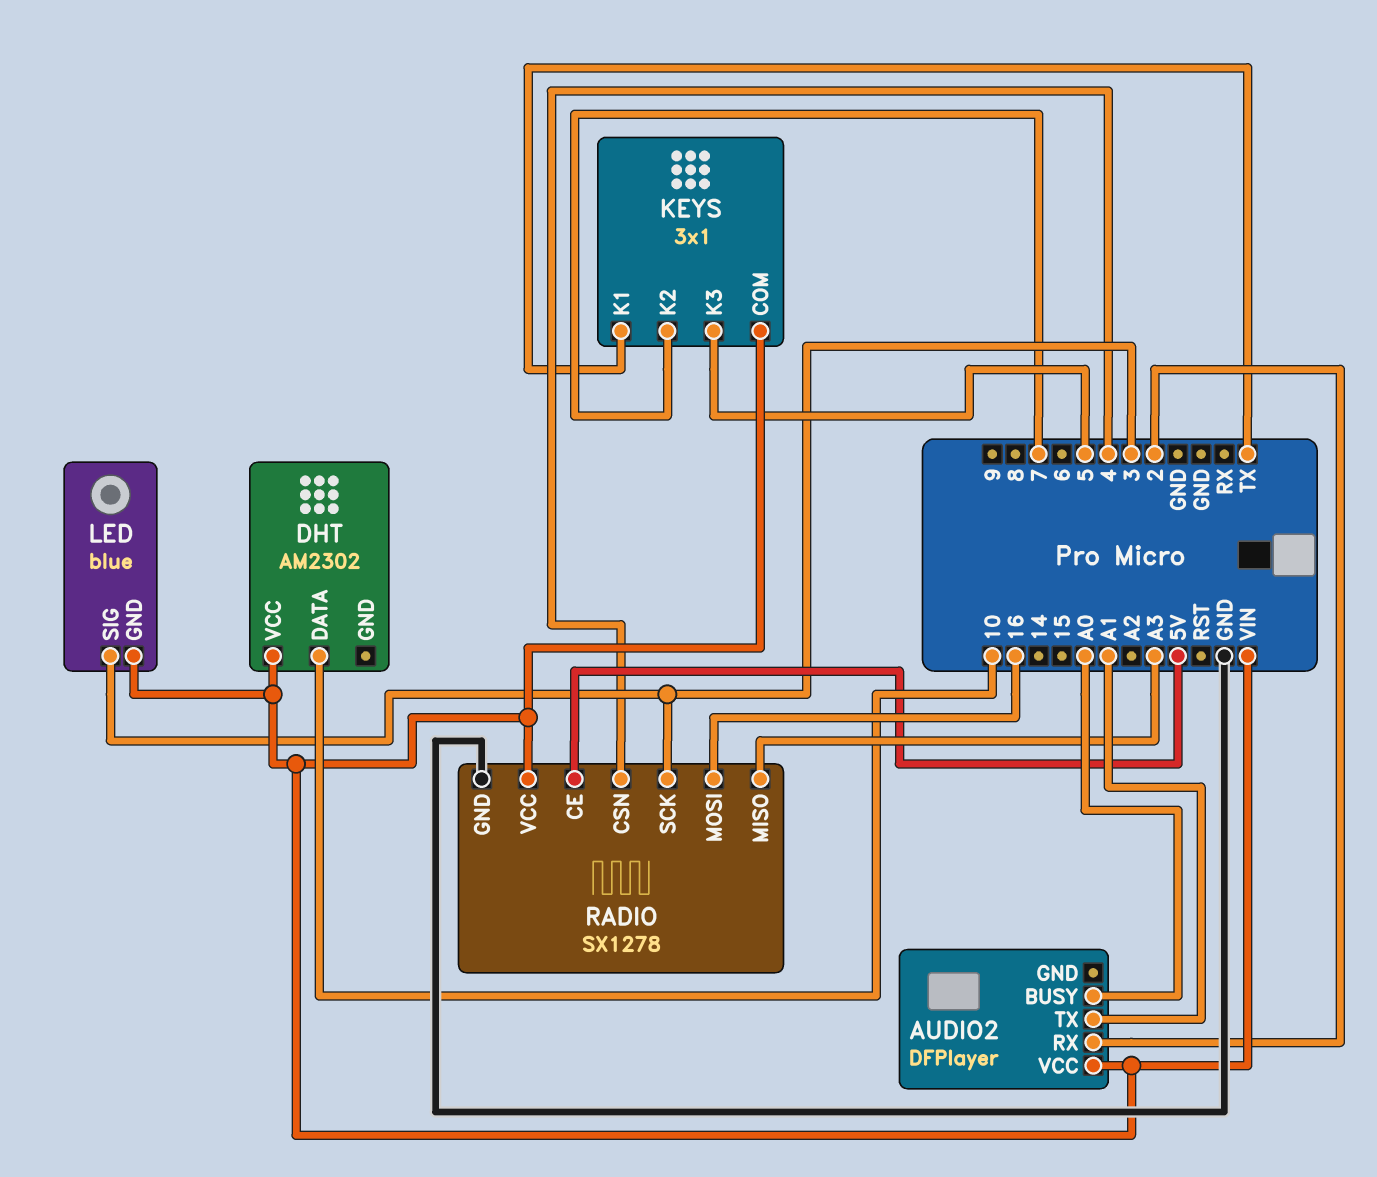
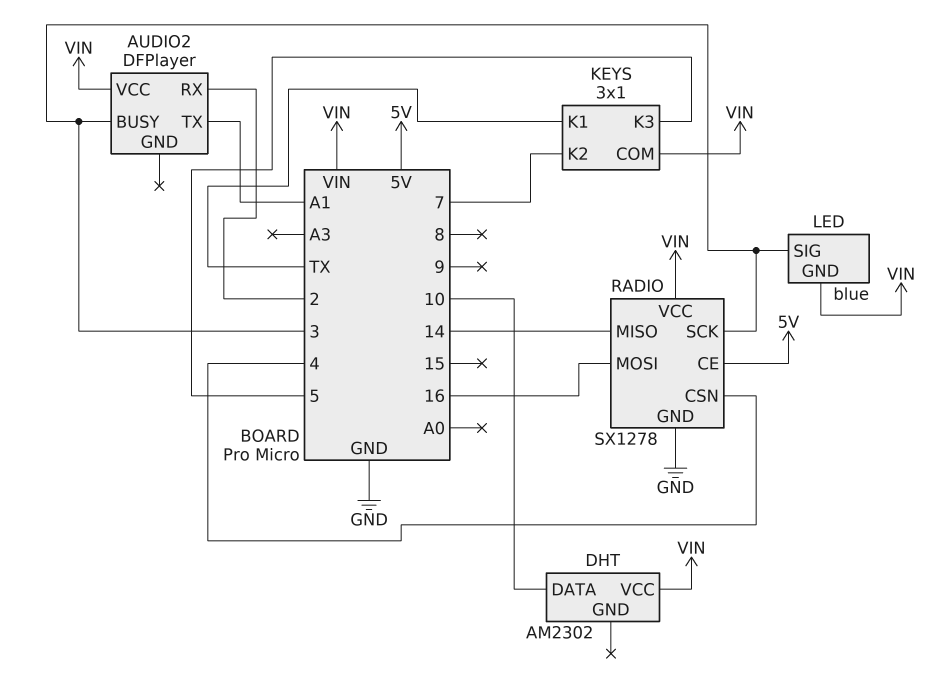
AUDIO2 pin BUSY: A0 -> 3
RADIO pin MISO: A3 -> 14

